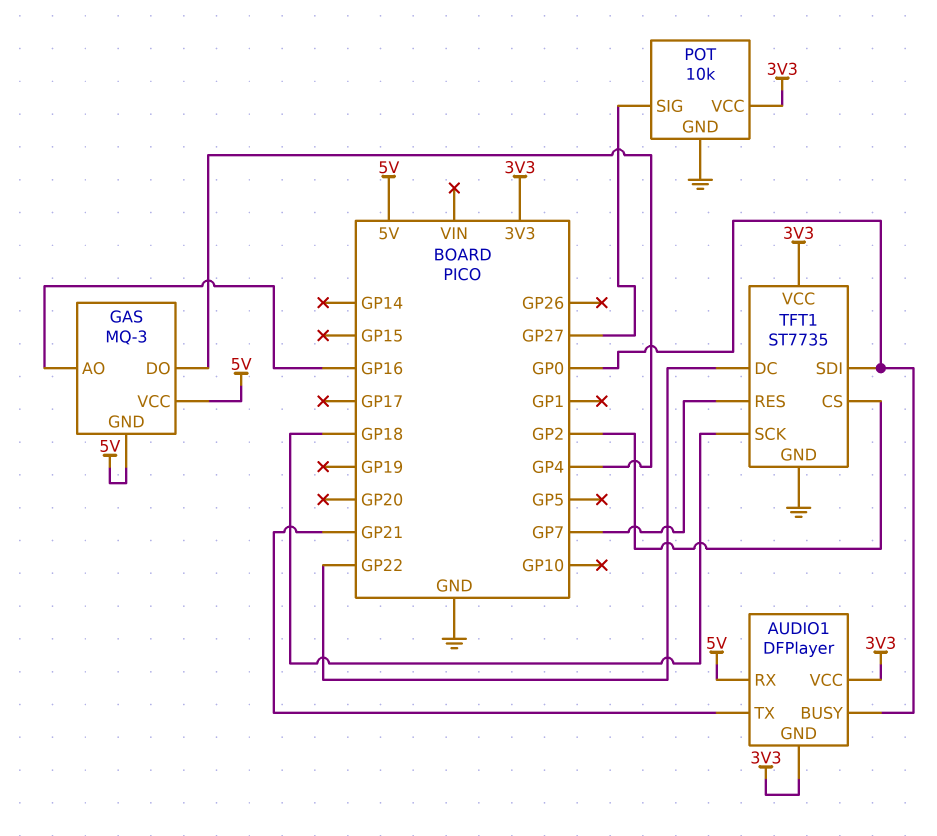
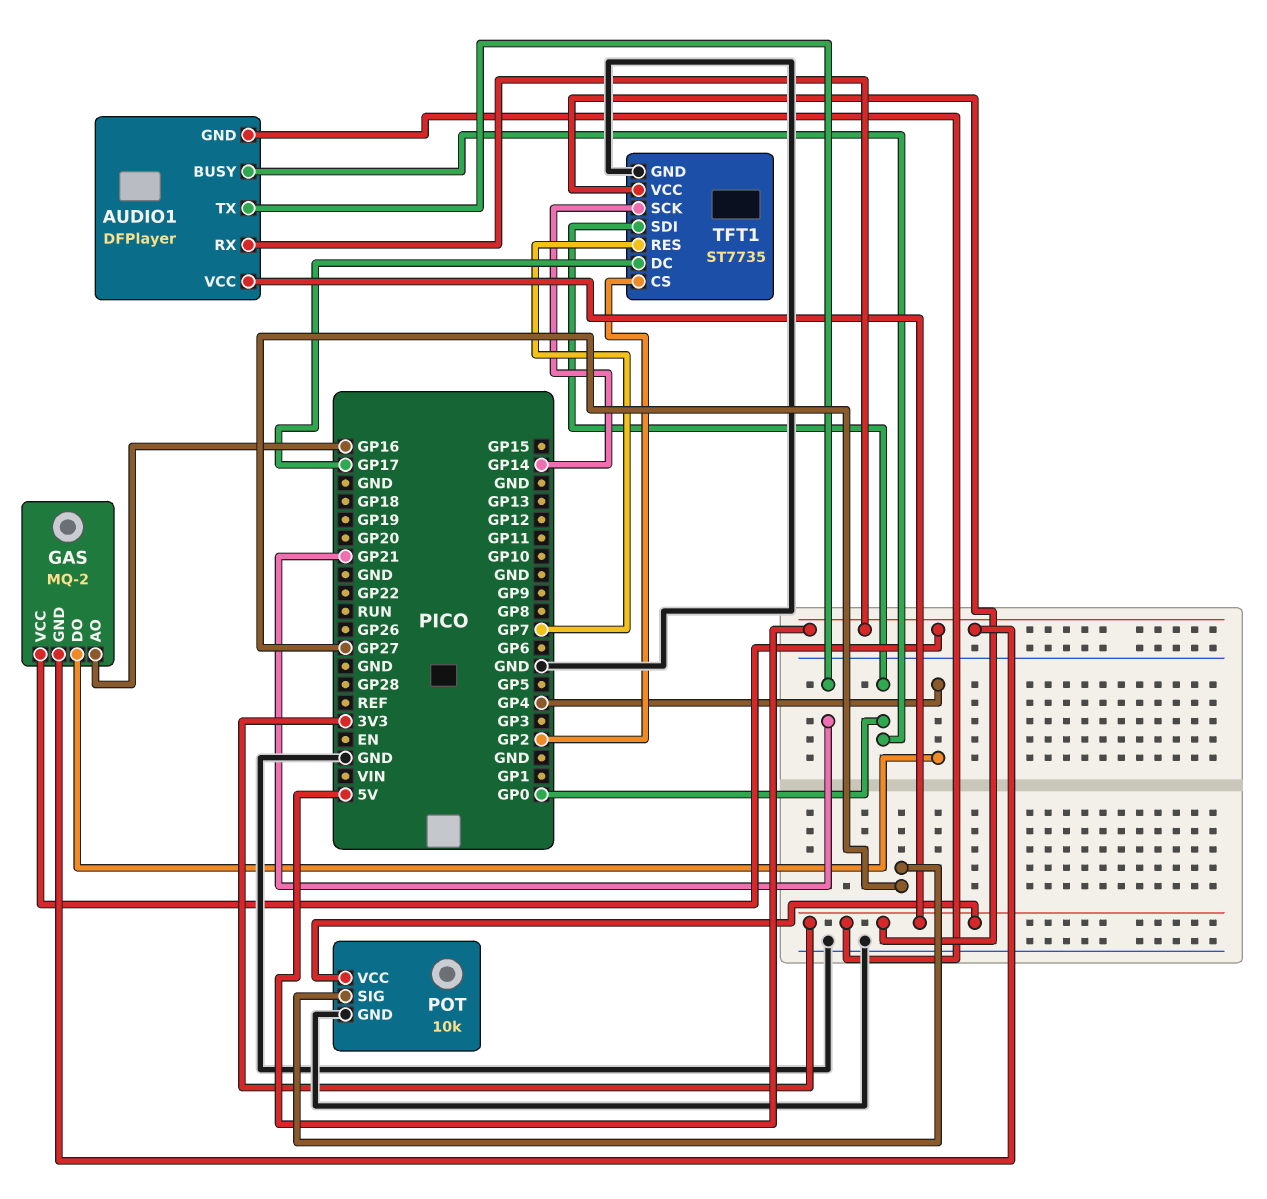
GAS: MQ-3 -> MQ-2
TFT1 pin DC: GP22 -> GP17
TFT1 pin SCK: GP18 -> GP14

